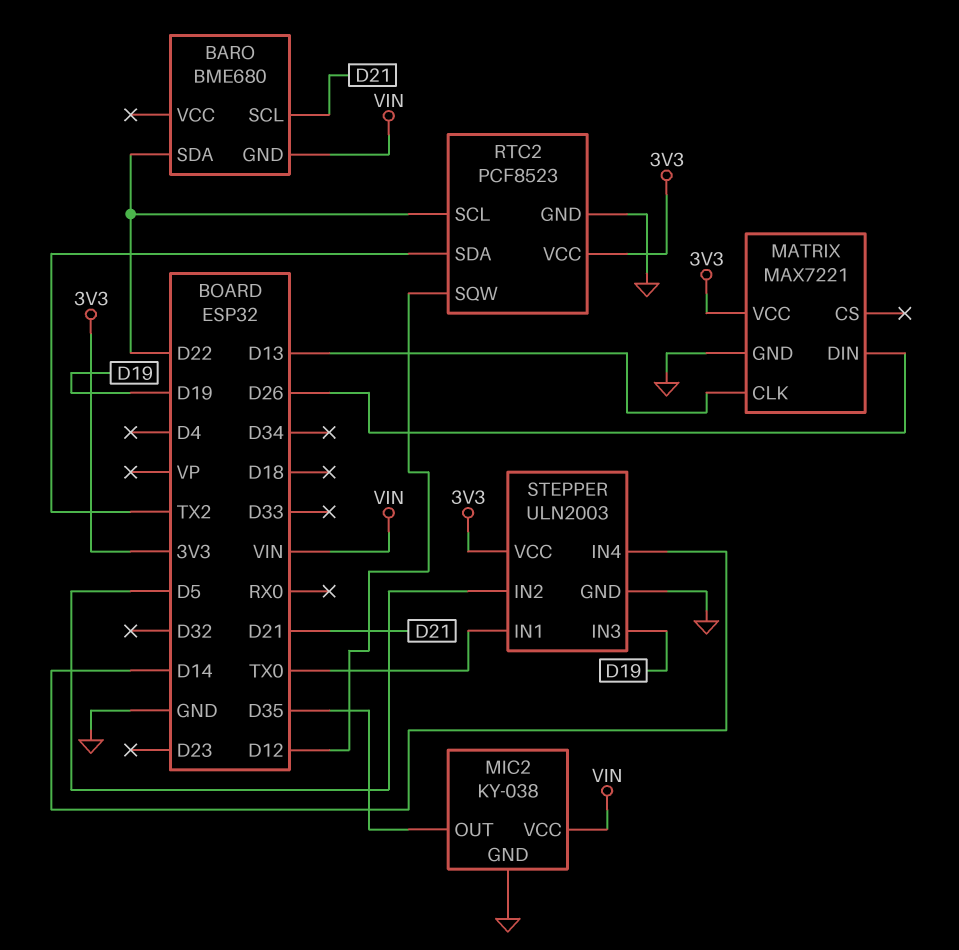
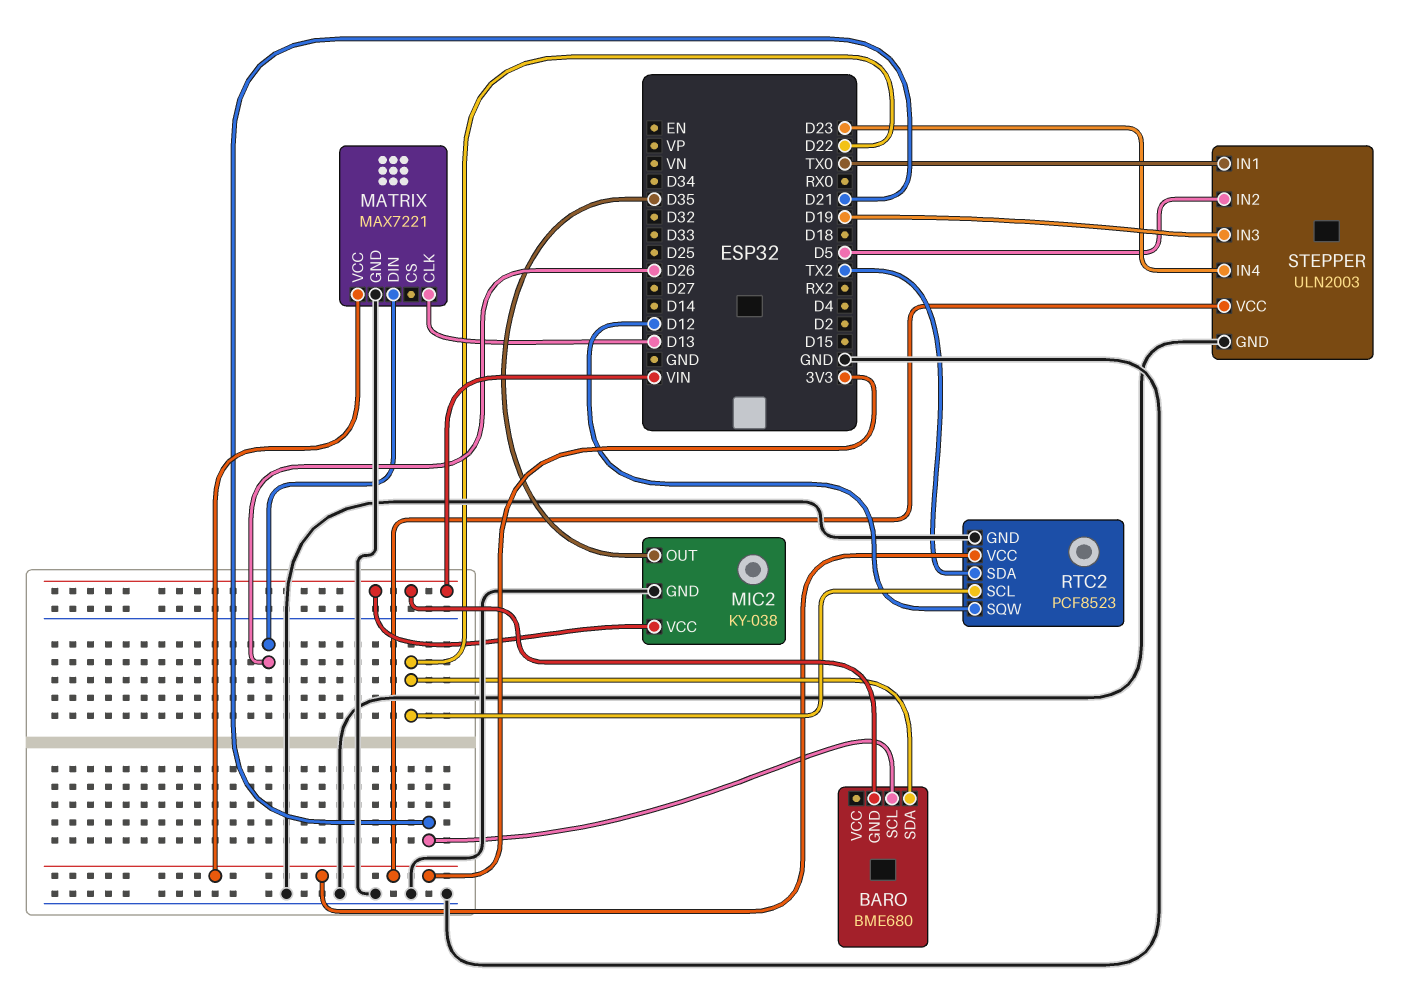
STEPPER pin IN4: D14 -> D23

